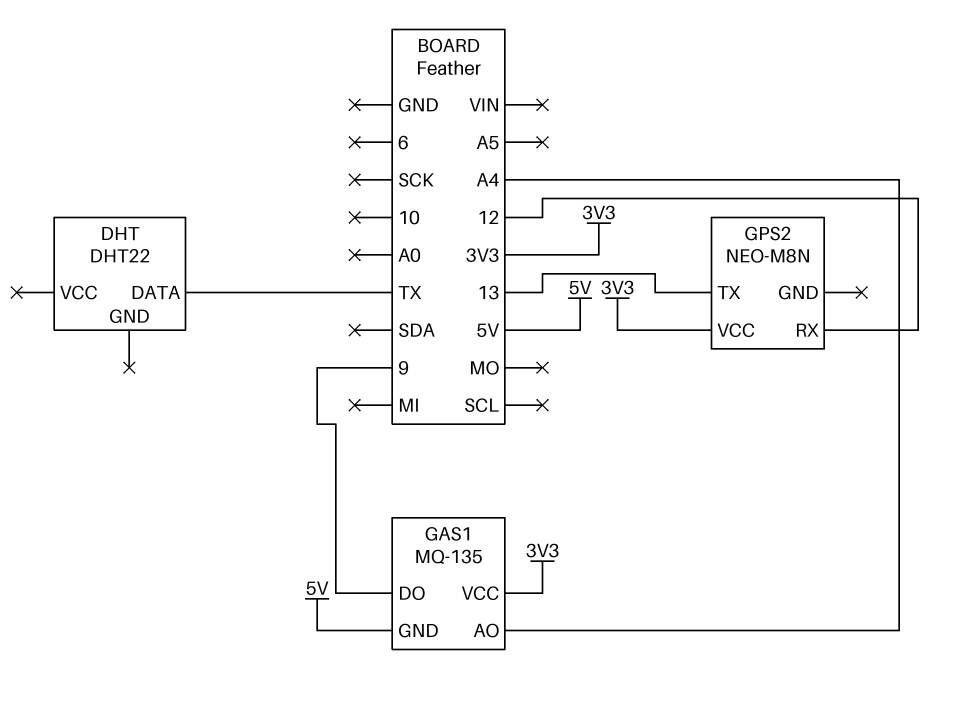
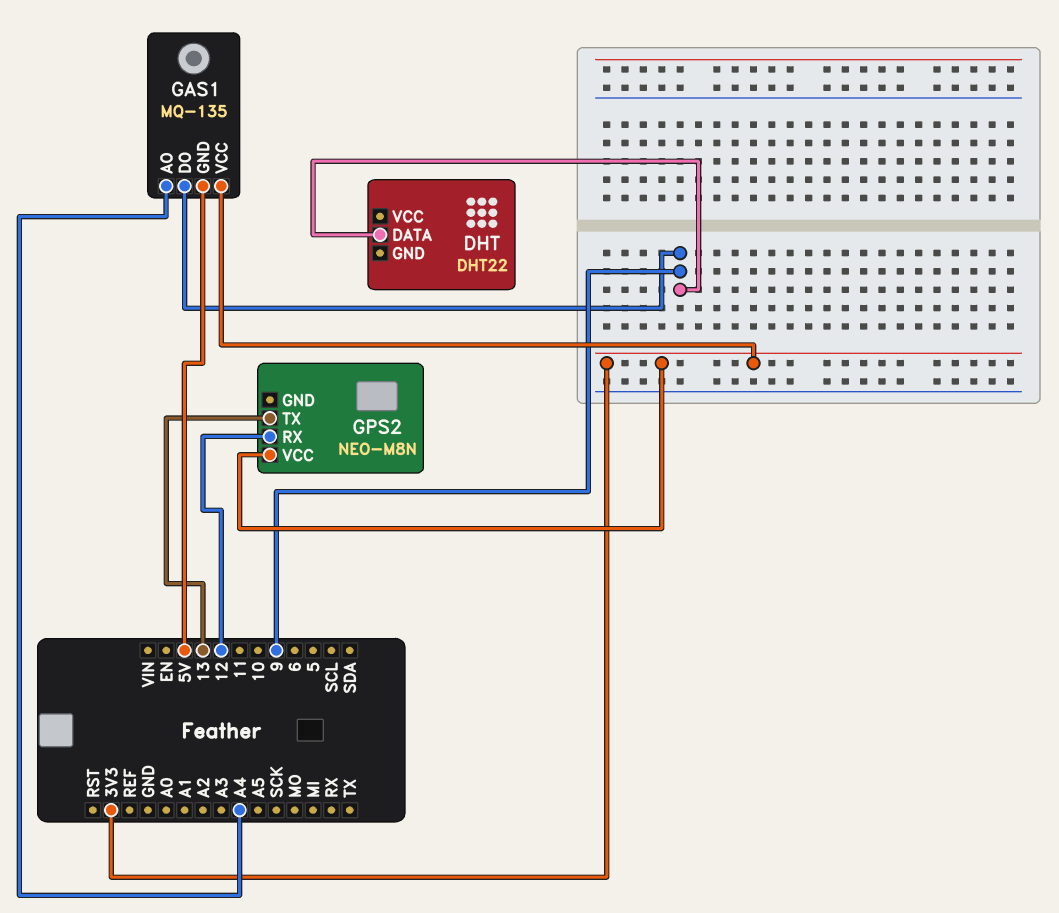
DHT pin DATA: TX -> 9

